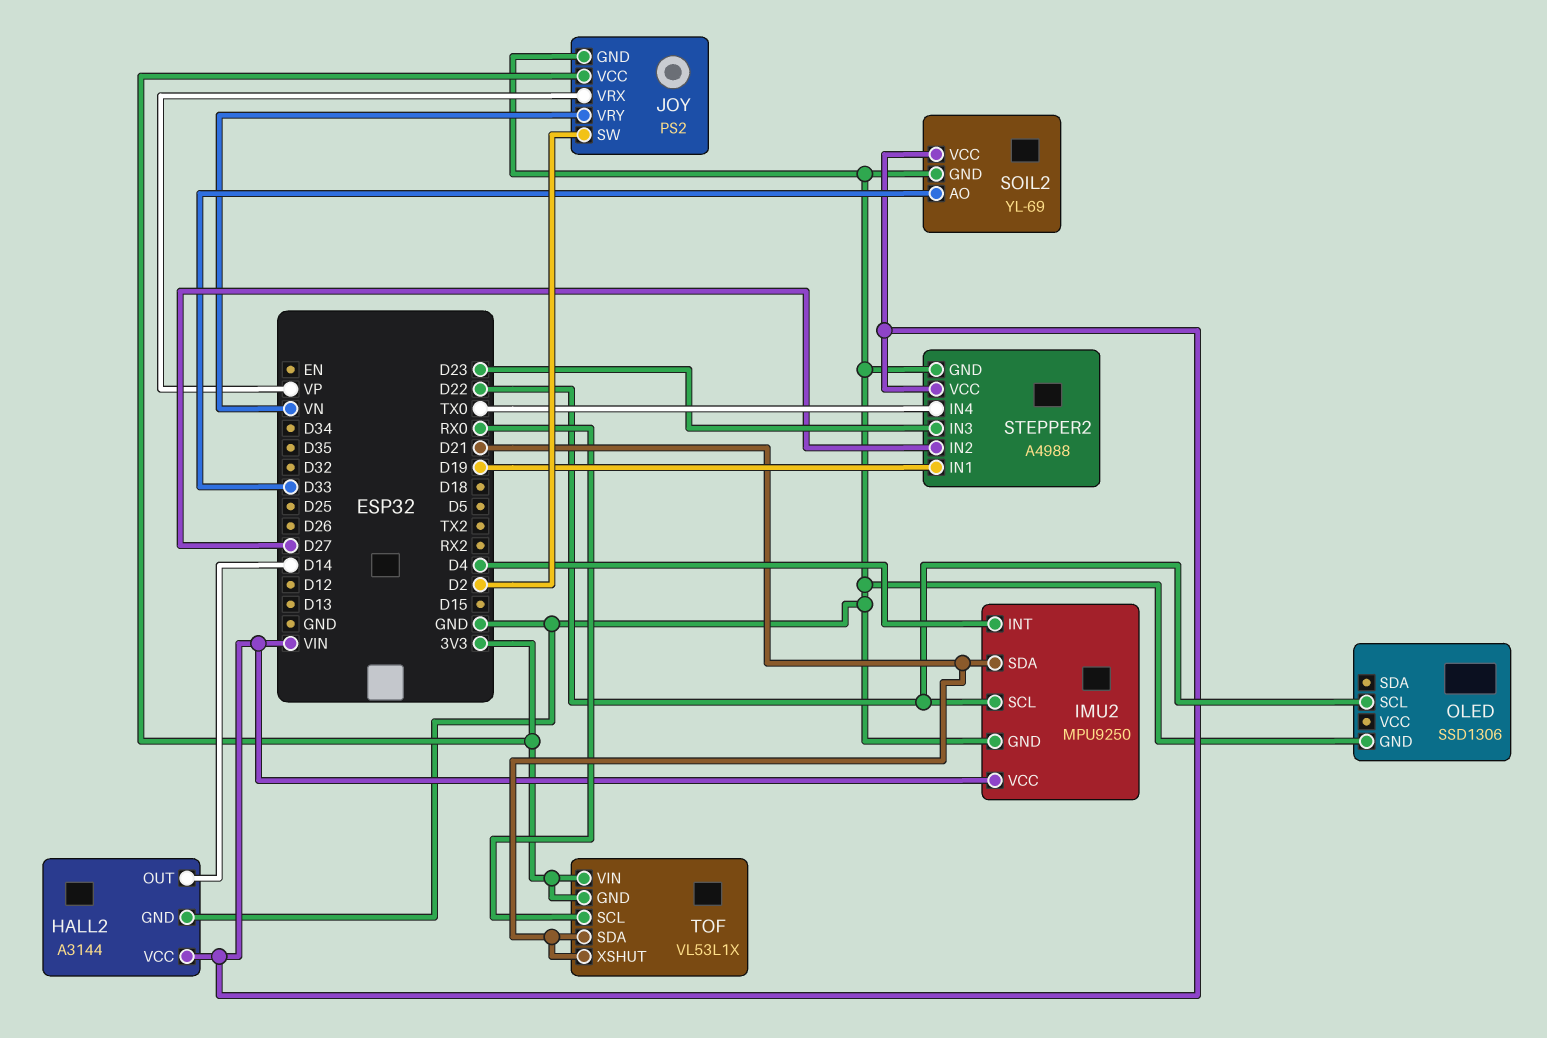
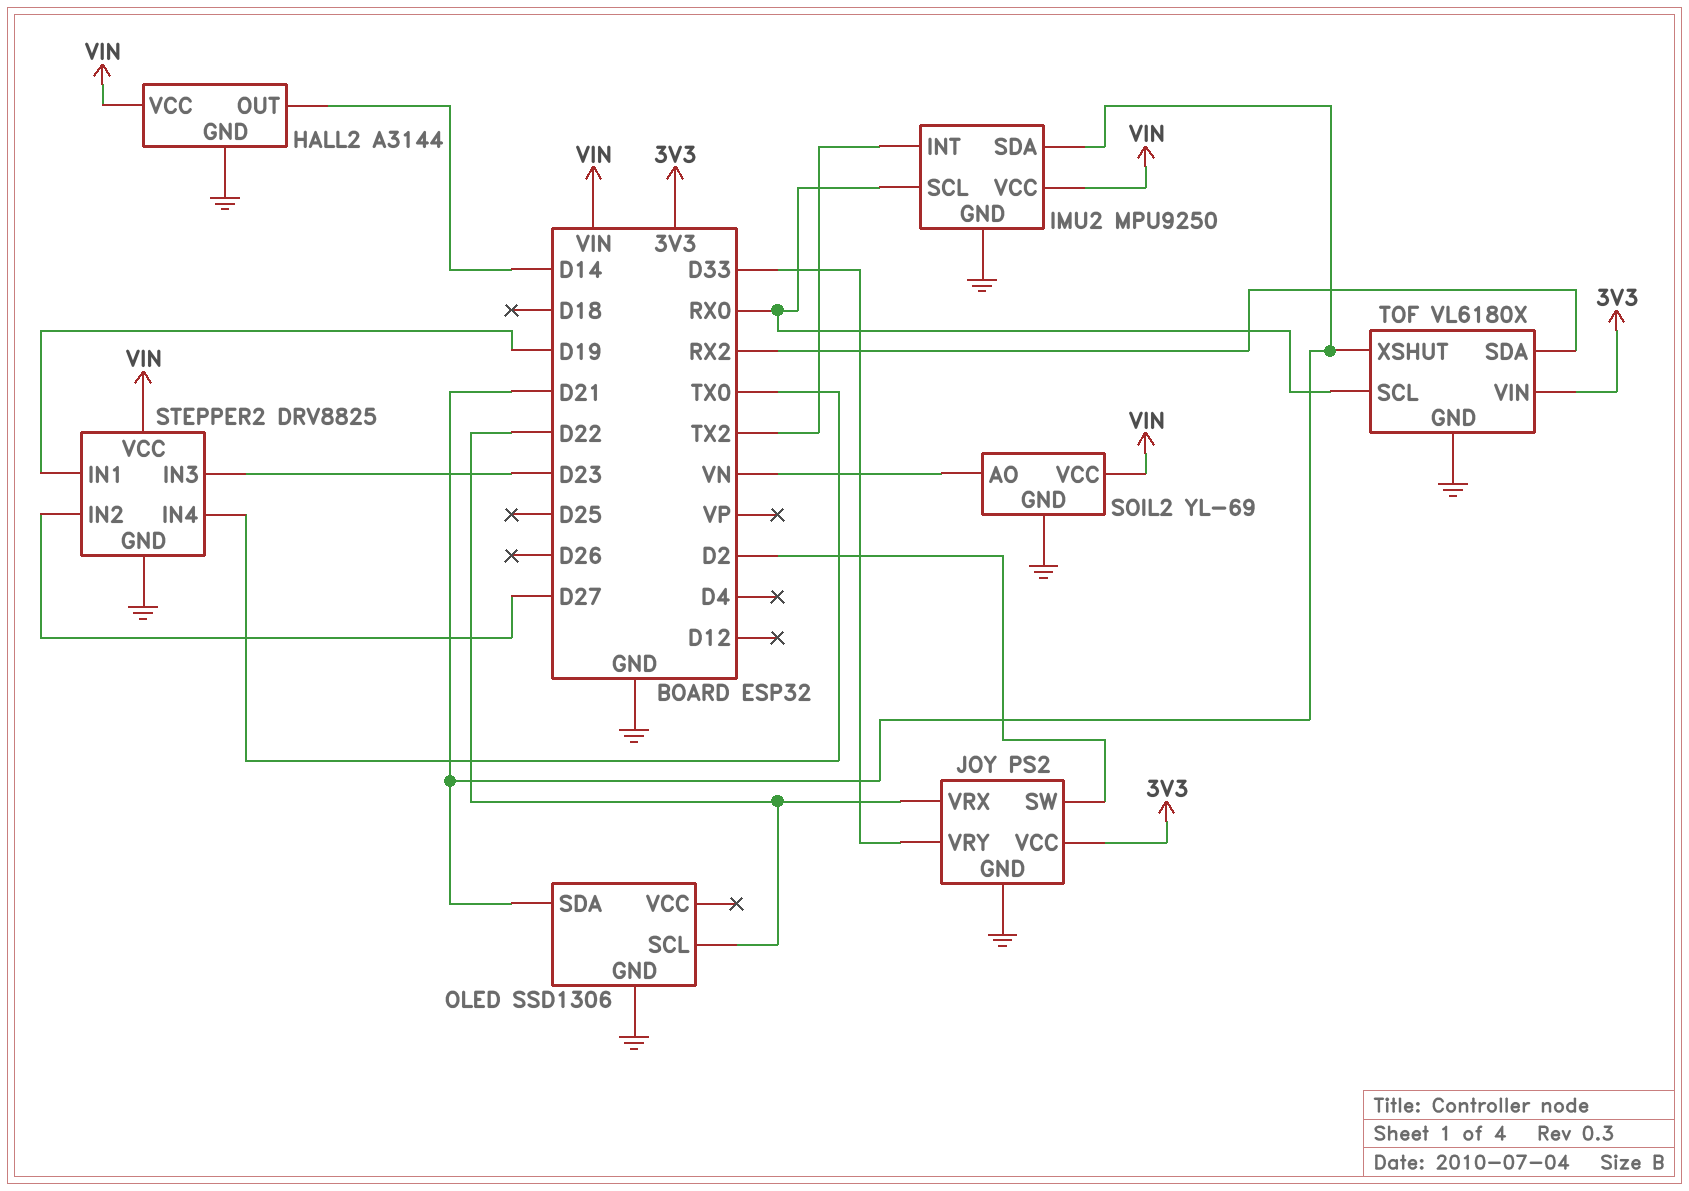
IMU2 pin INT: D4 -> TX2
IMU2 pin SCL: D22 -> RX0
JOY pin VRX: VP -> D22
JOY pin VRY: VN -> D33
OLED pin SDA: none -> D21
SOIL2 pin AO: D33 -> VN
STEPPER2: A4988 -> DRV8825
TOF: VL53L1X -> VL6180X
TOF pin GND: 3V3 -> GND
TOF pin SDA: D21 -> RX2

